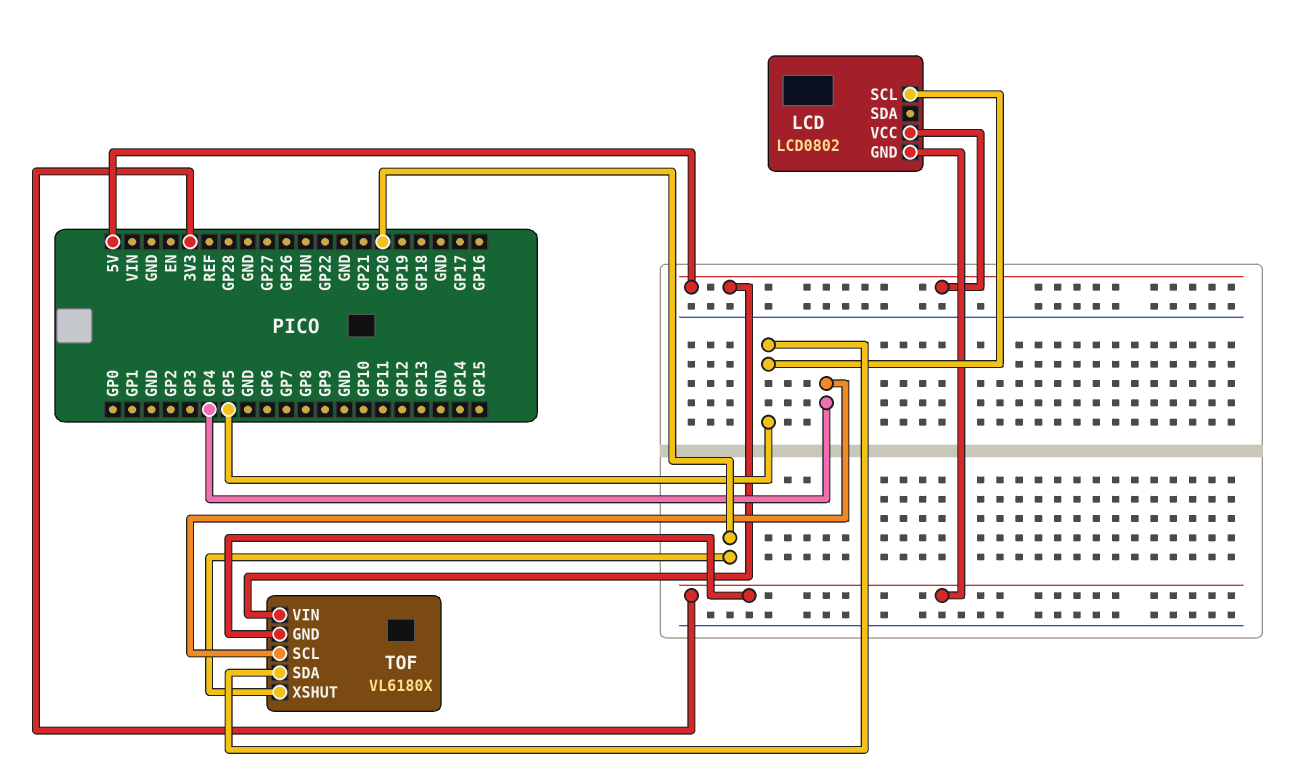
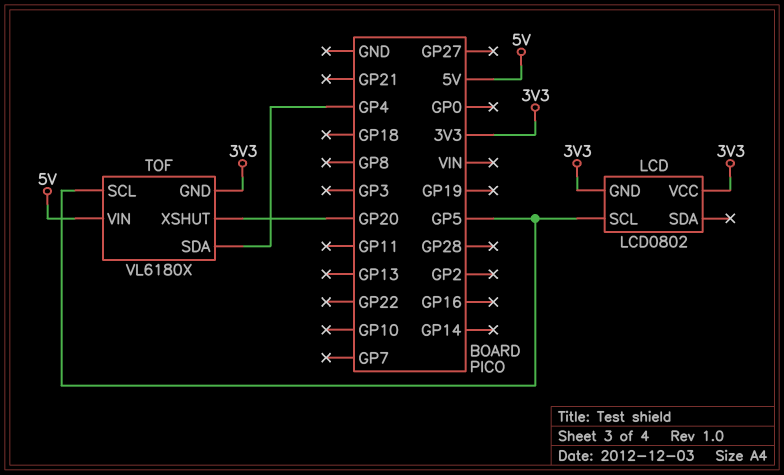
LCD pin VCC: 5V -> 3V3
TOF pin SCL: GP4 -> GP5
TOF pin SDA: GP5 -> GP4

